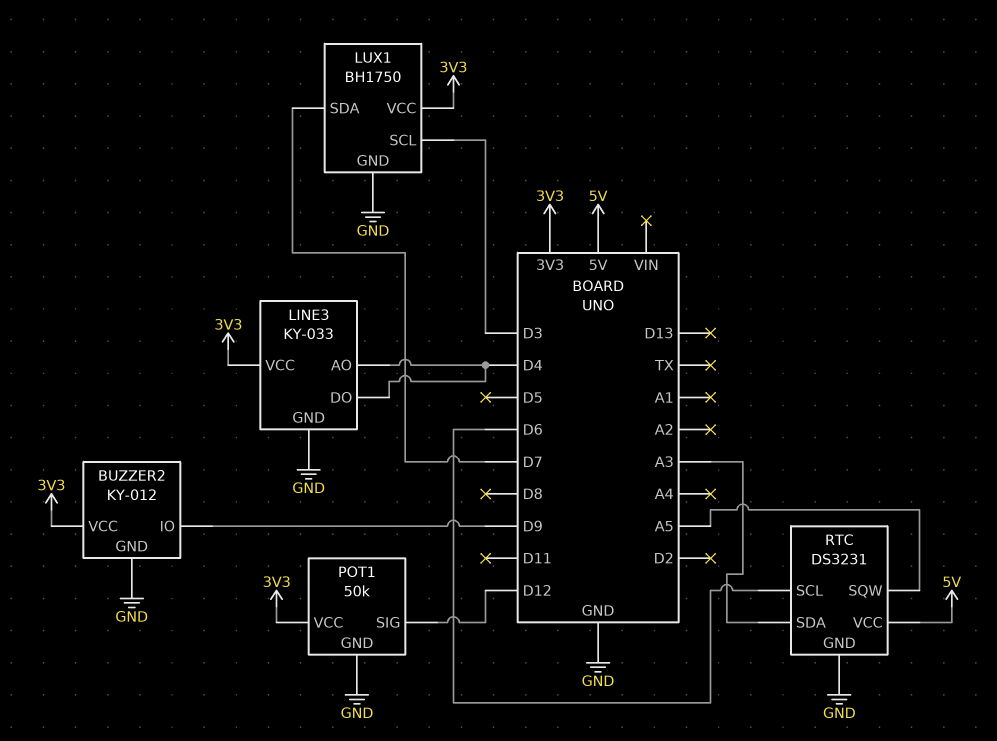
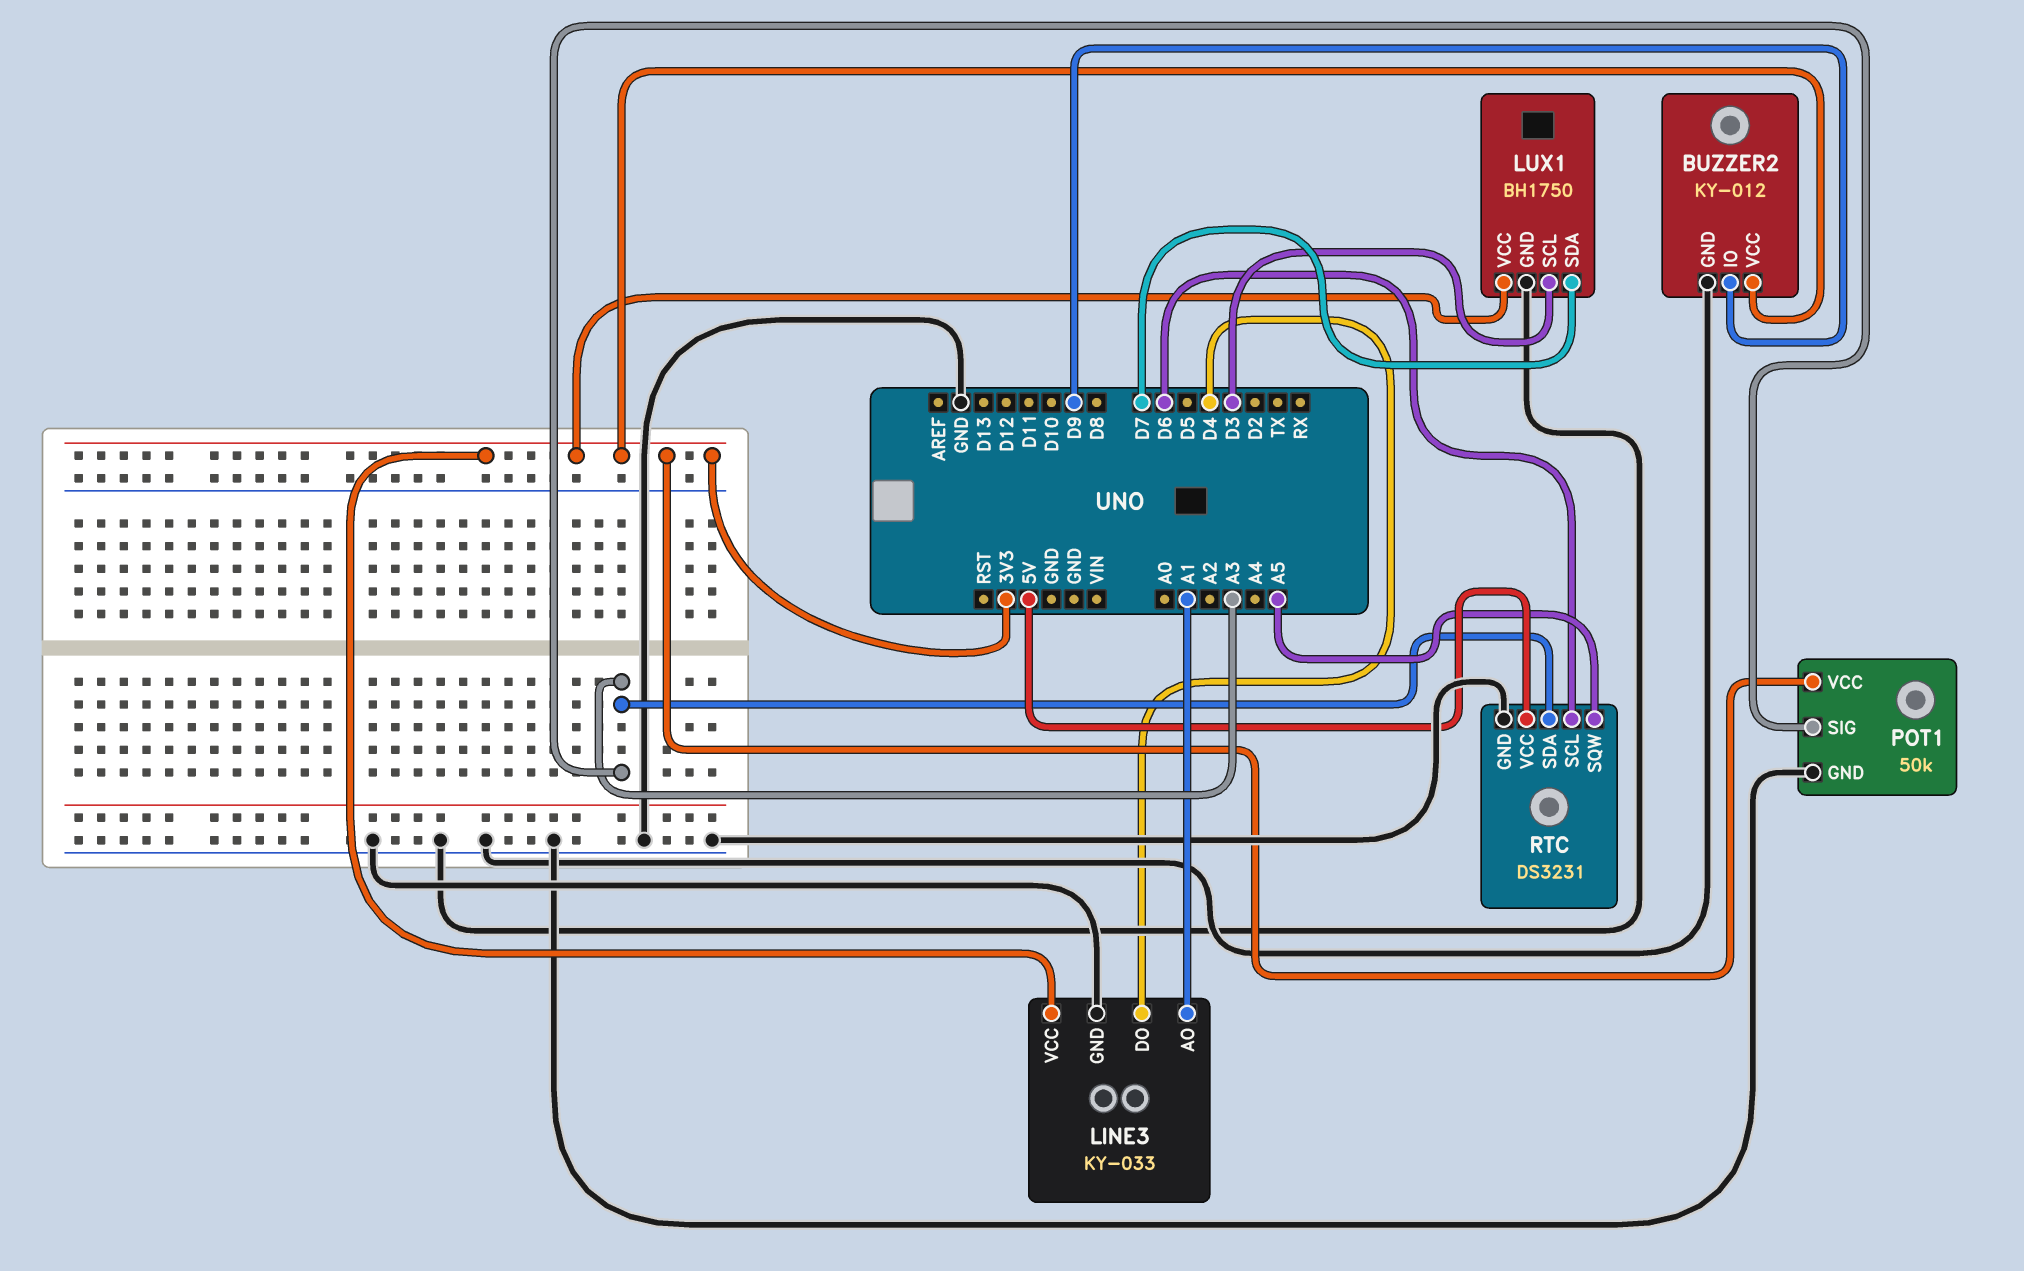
LINE3 pin AO: D4 -> A1
POT1 pin SIG: D12 -> A3

